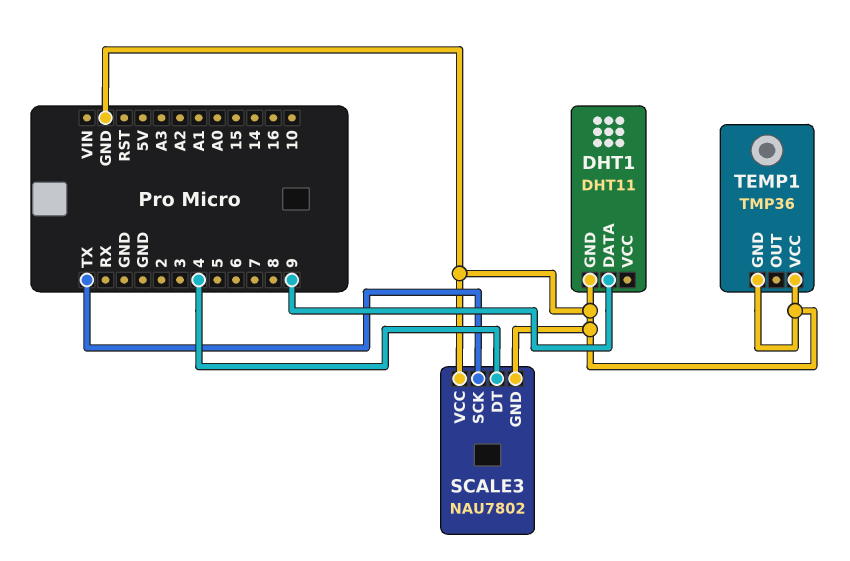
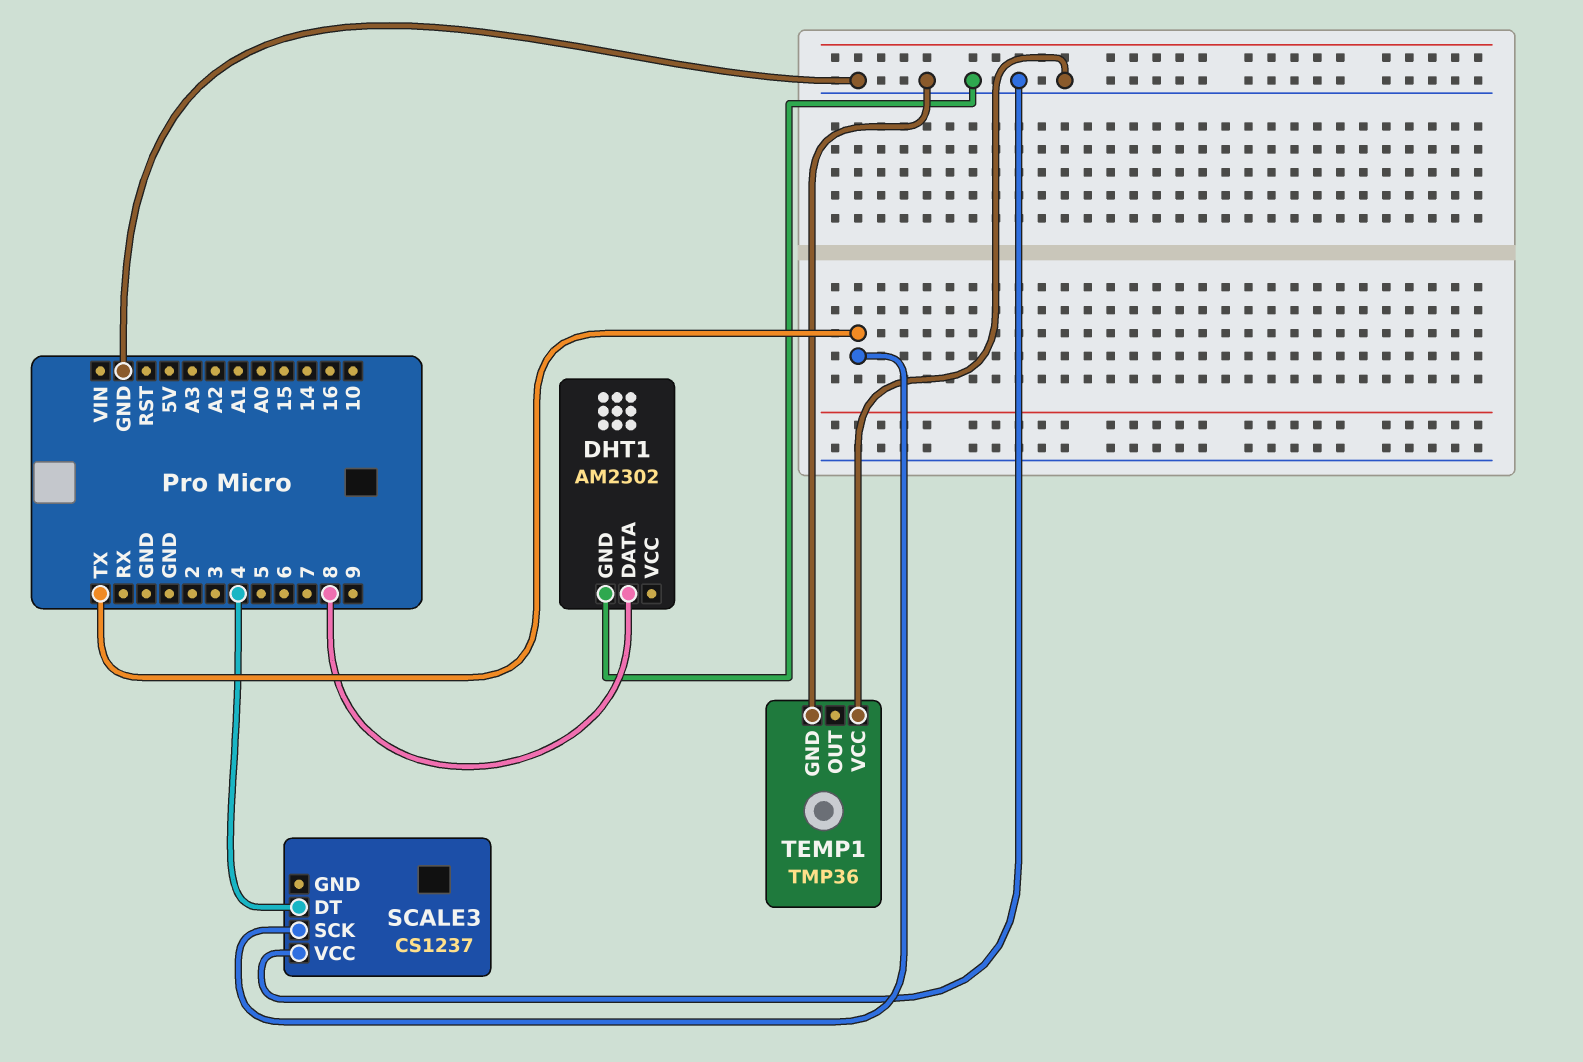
DHT1: DHT11 -> AM2302
DHT1 pin DATA: 9 -> 8
SCALE3: NAU7802 -> CS1237
SCALE3 pin GND: GND -> none

